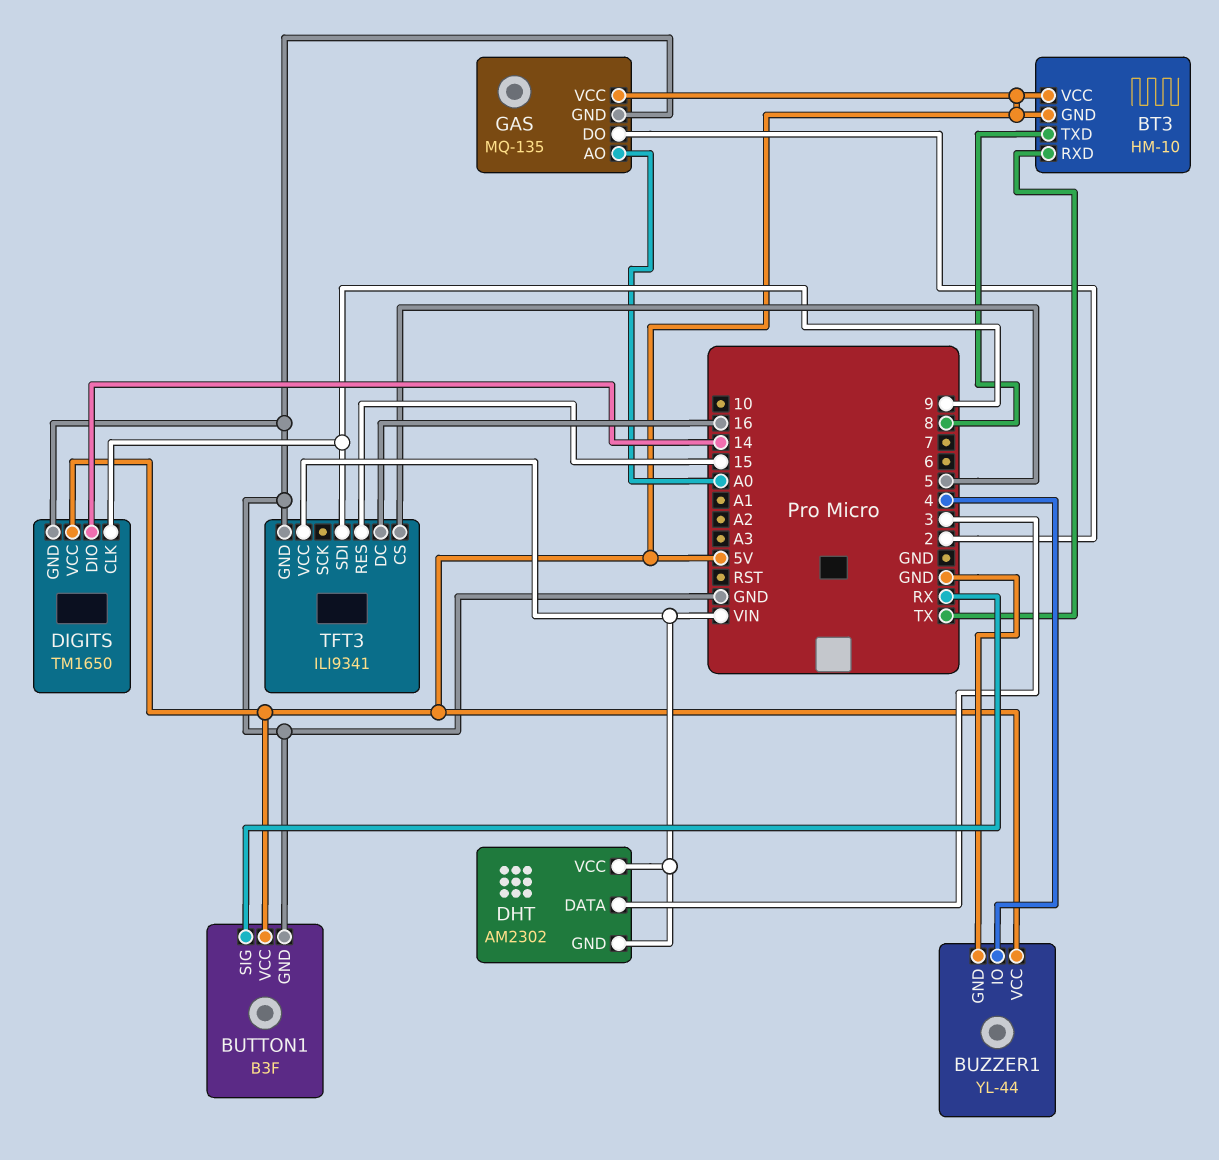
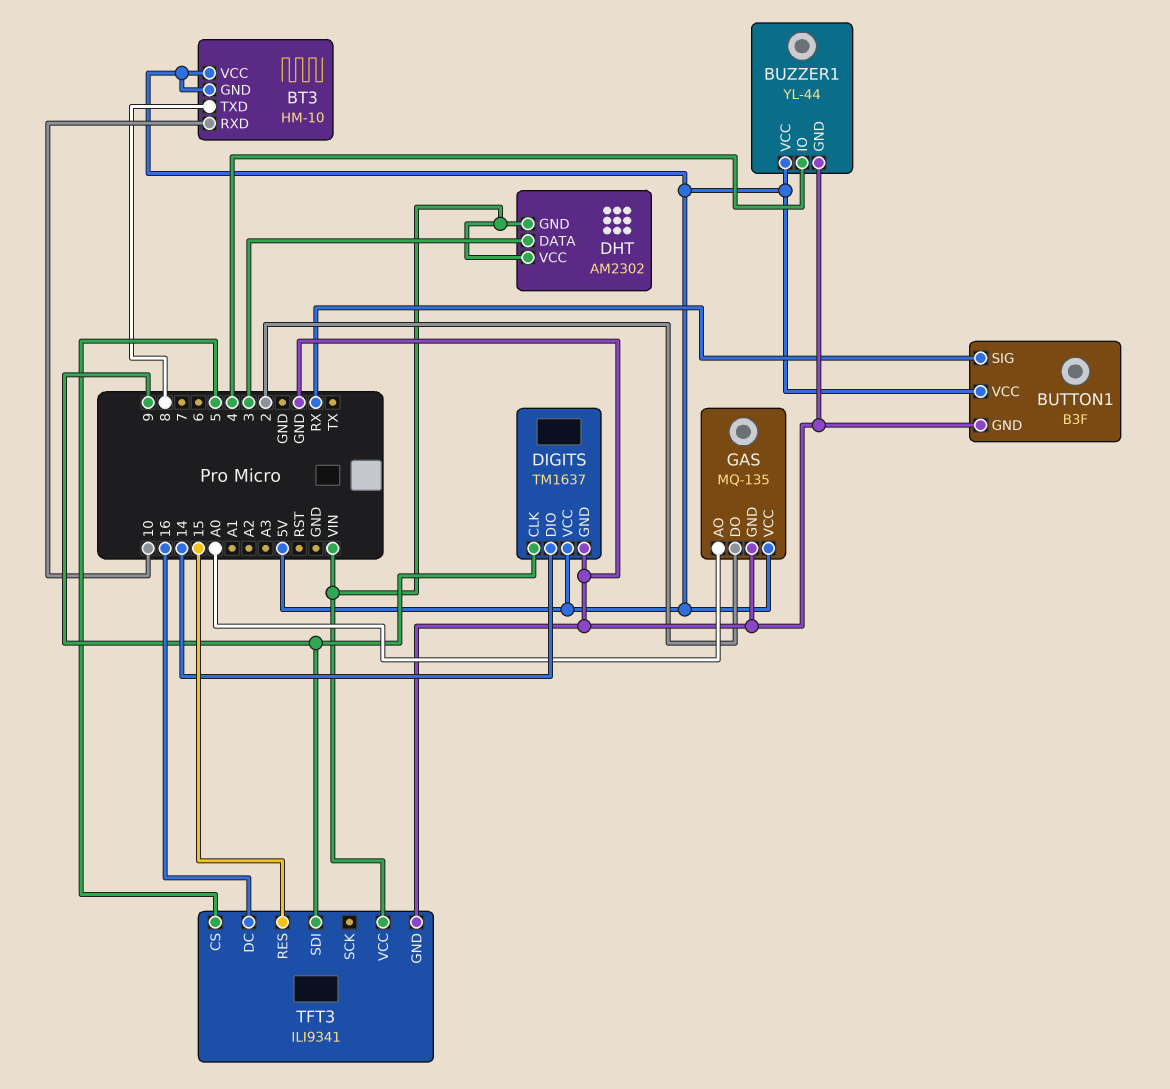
BT3 pin RXD: TX -> 10
DIGITS: TM1650 -> TM1637

